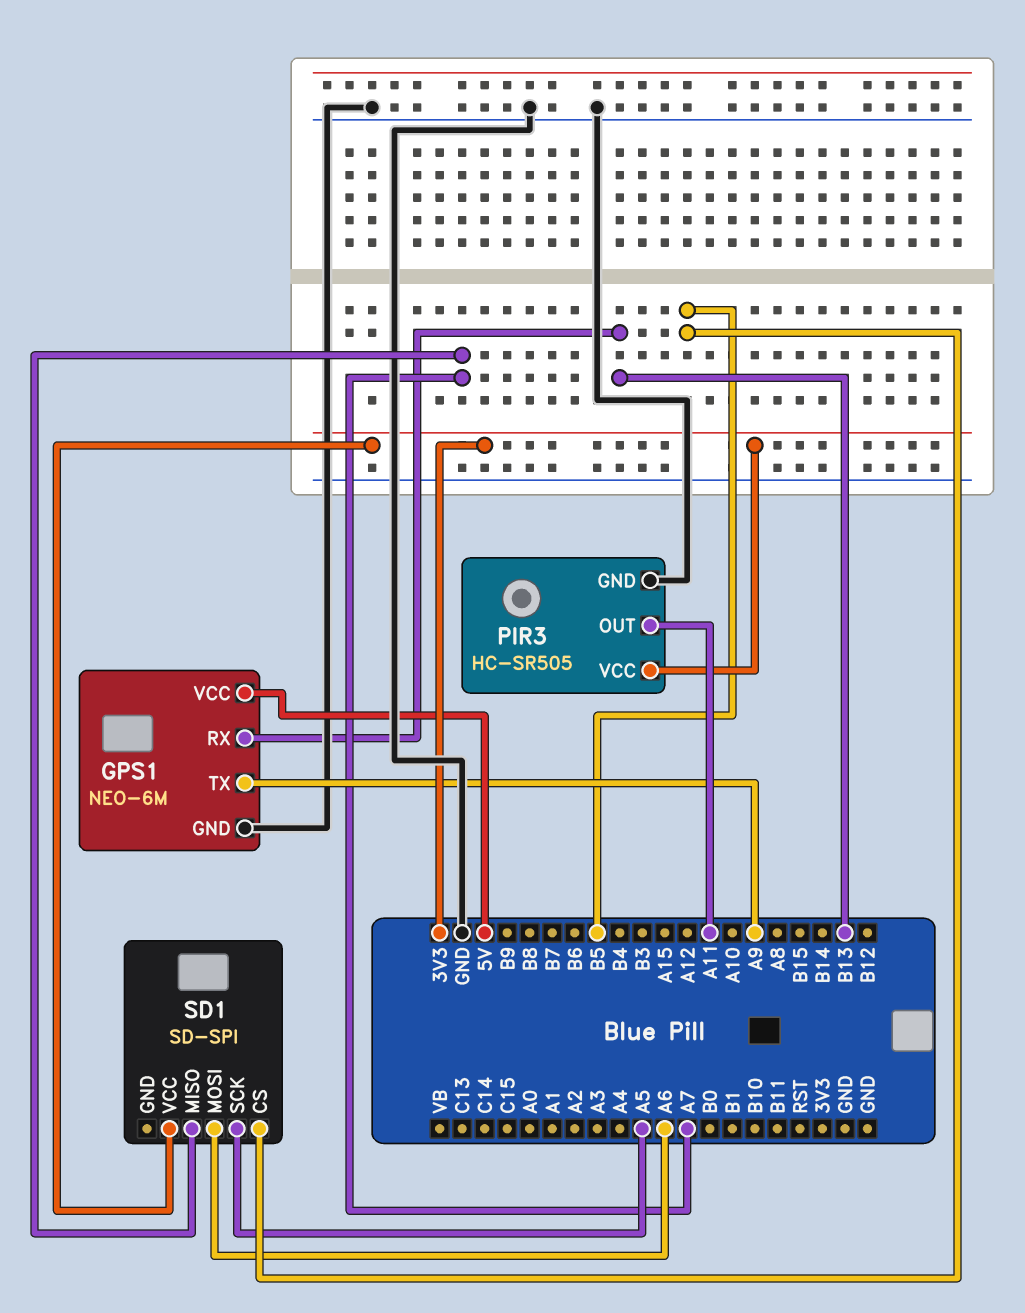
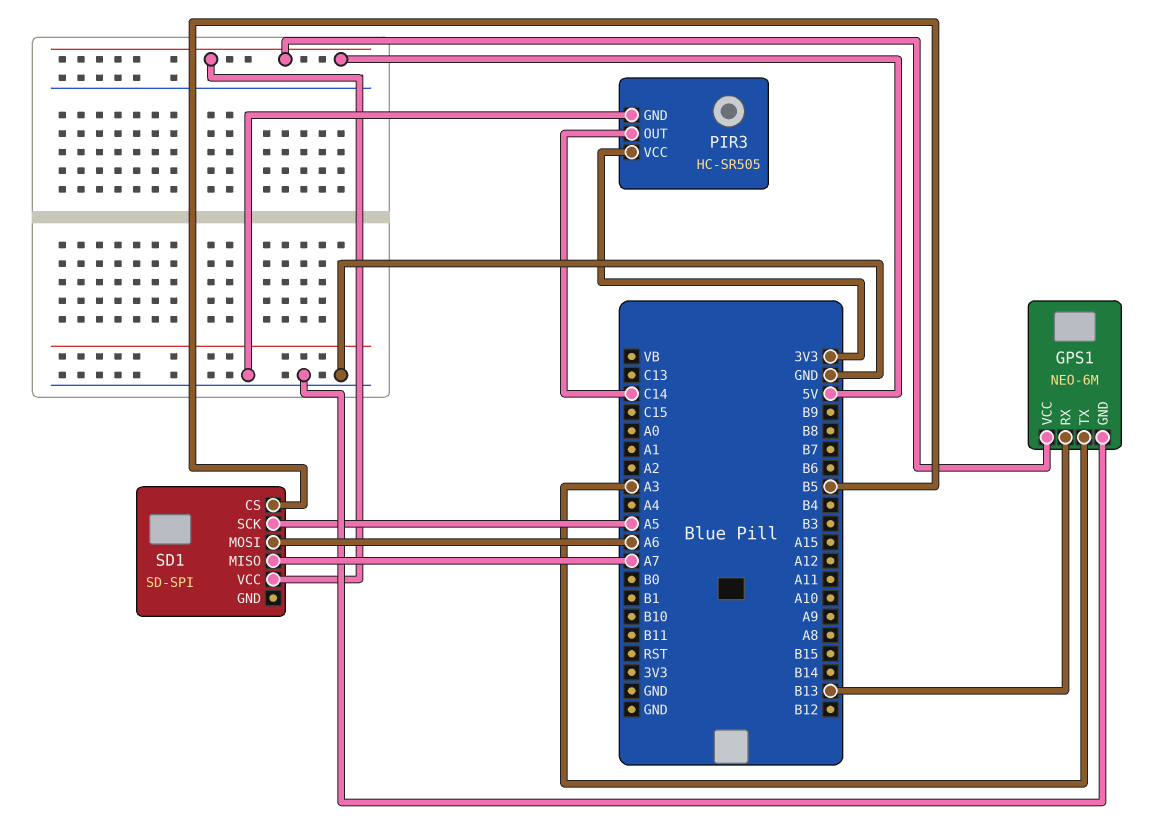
GPS1 pin TX: A9 -> A3
PIR3 pin OUT: A11 -> C14
SD1 pin VCC: 3V3 -> 5V

